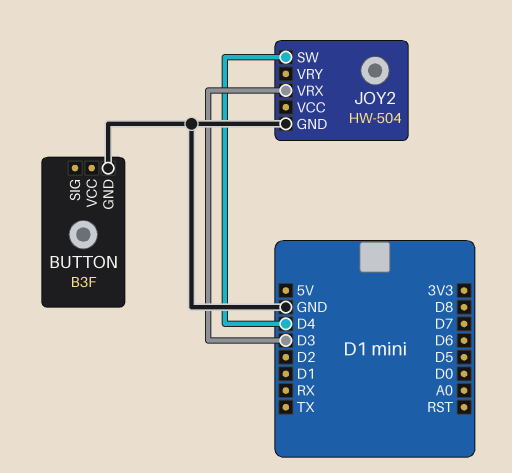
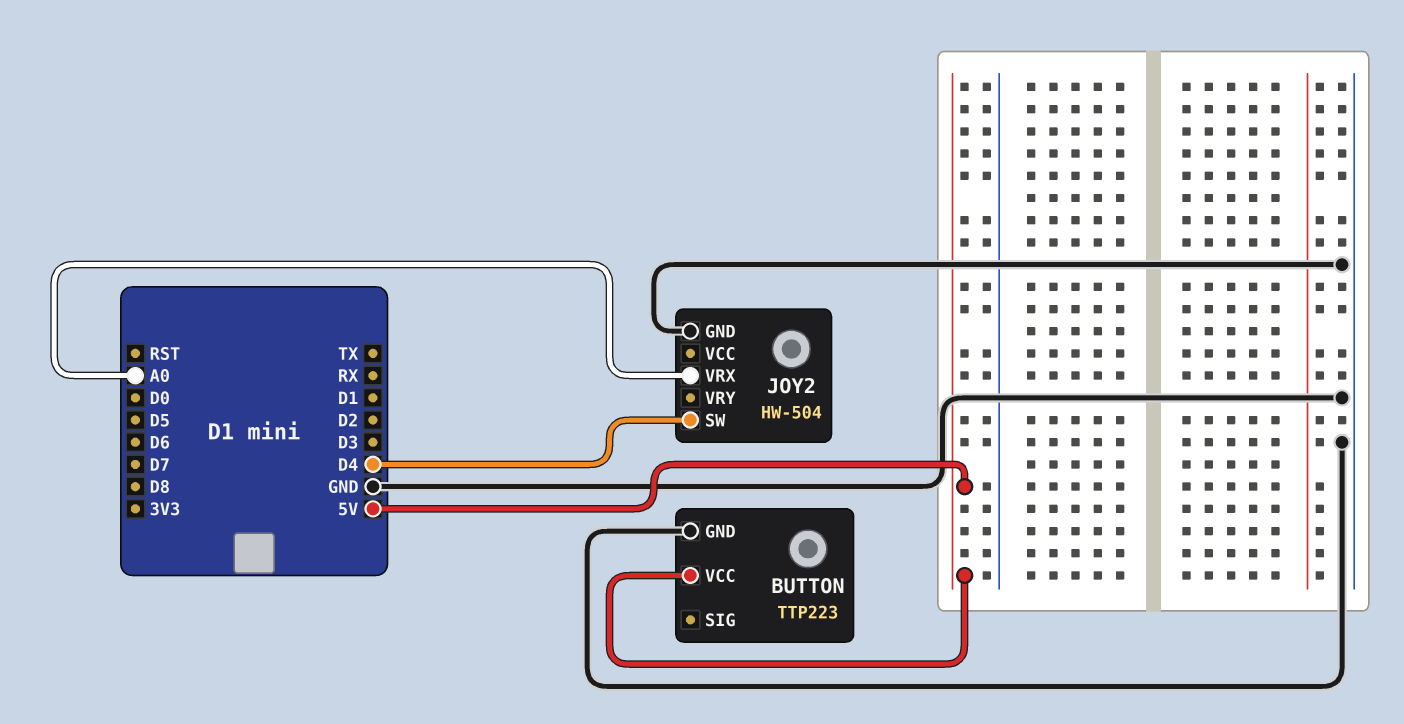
BUTTON: B3F -> TTP223
BUTTON pin VCC: none -> 5V
JOY2 pin VRX: D3 -> A0

